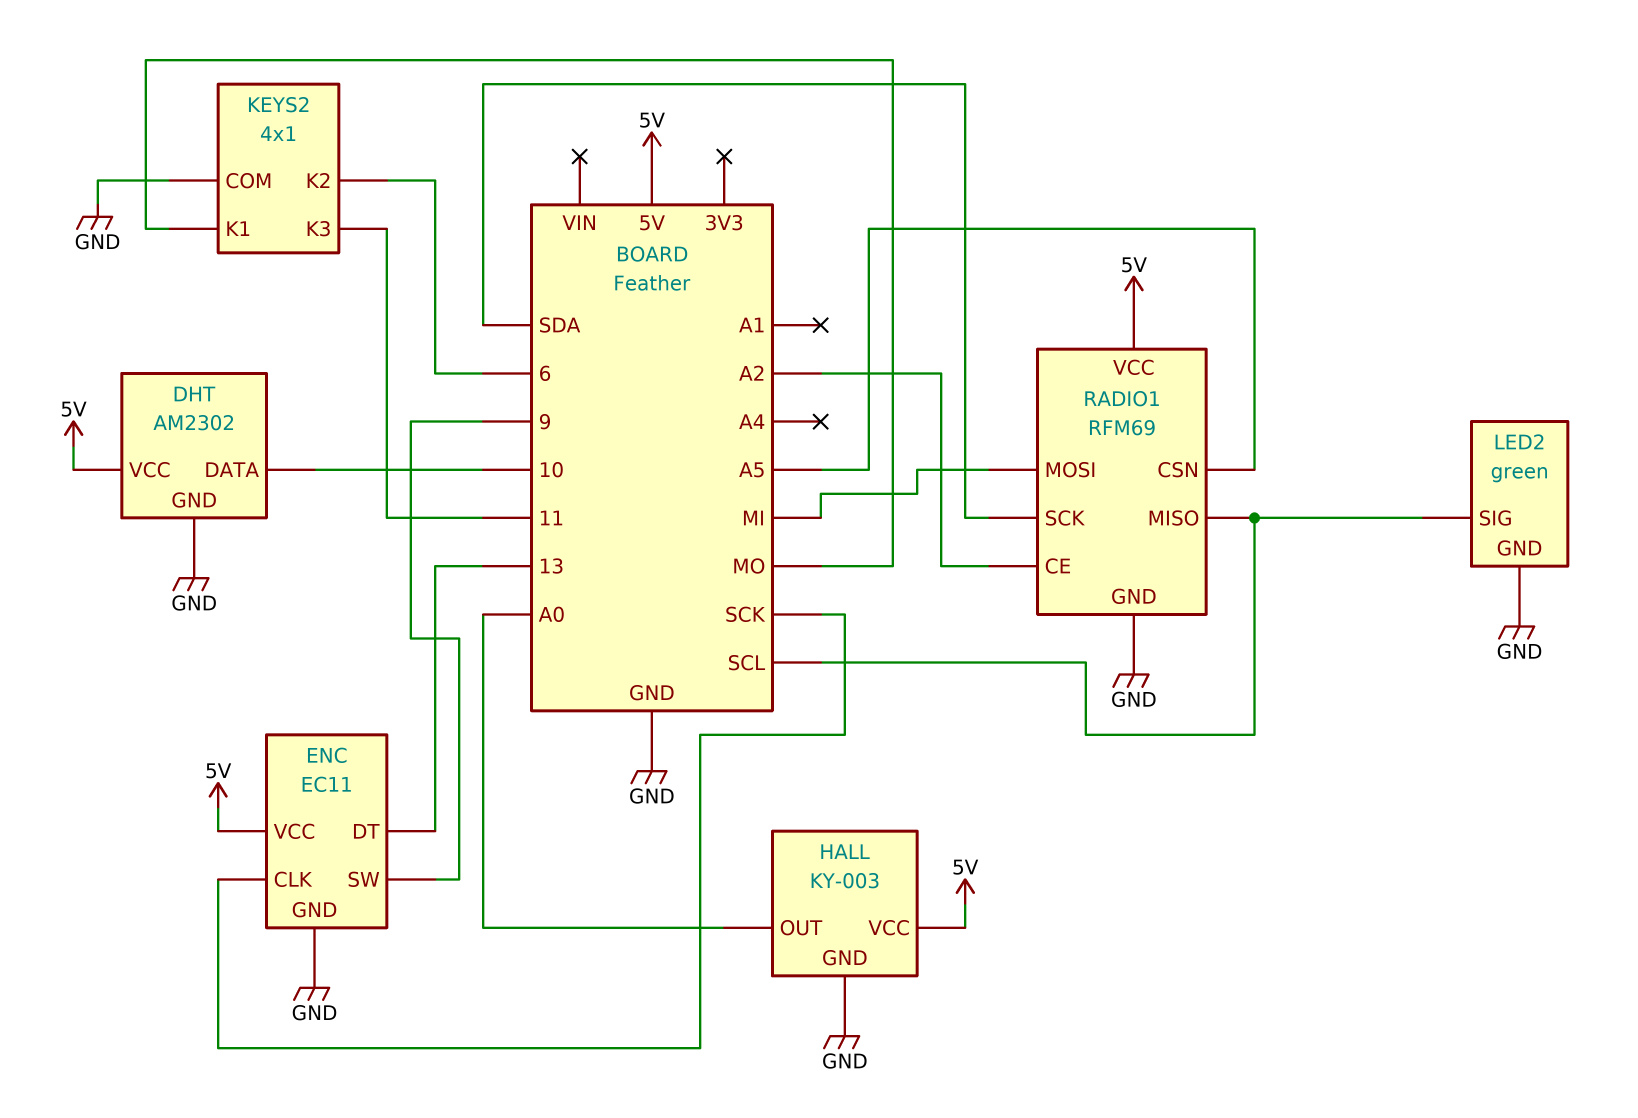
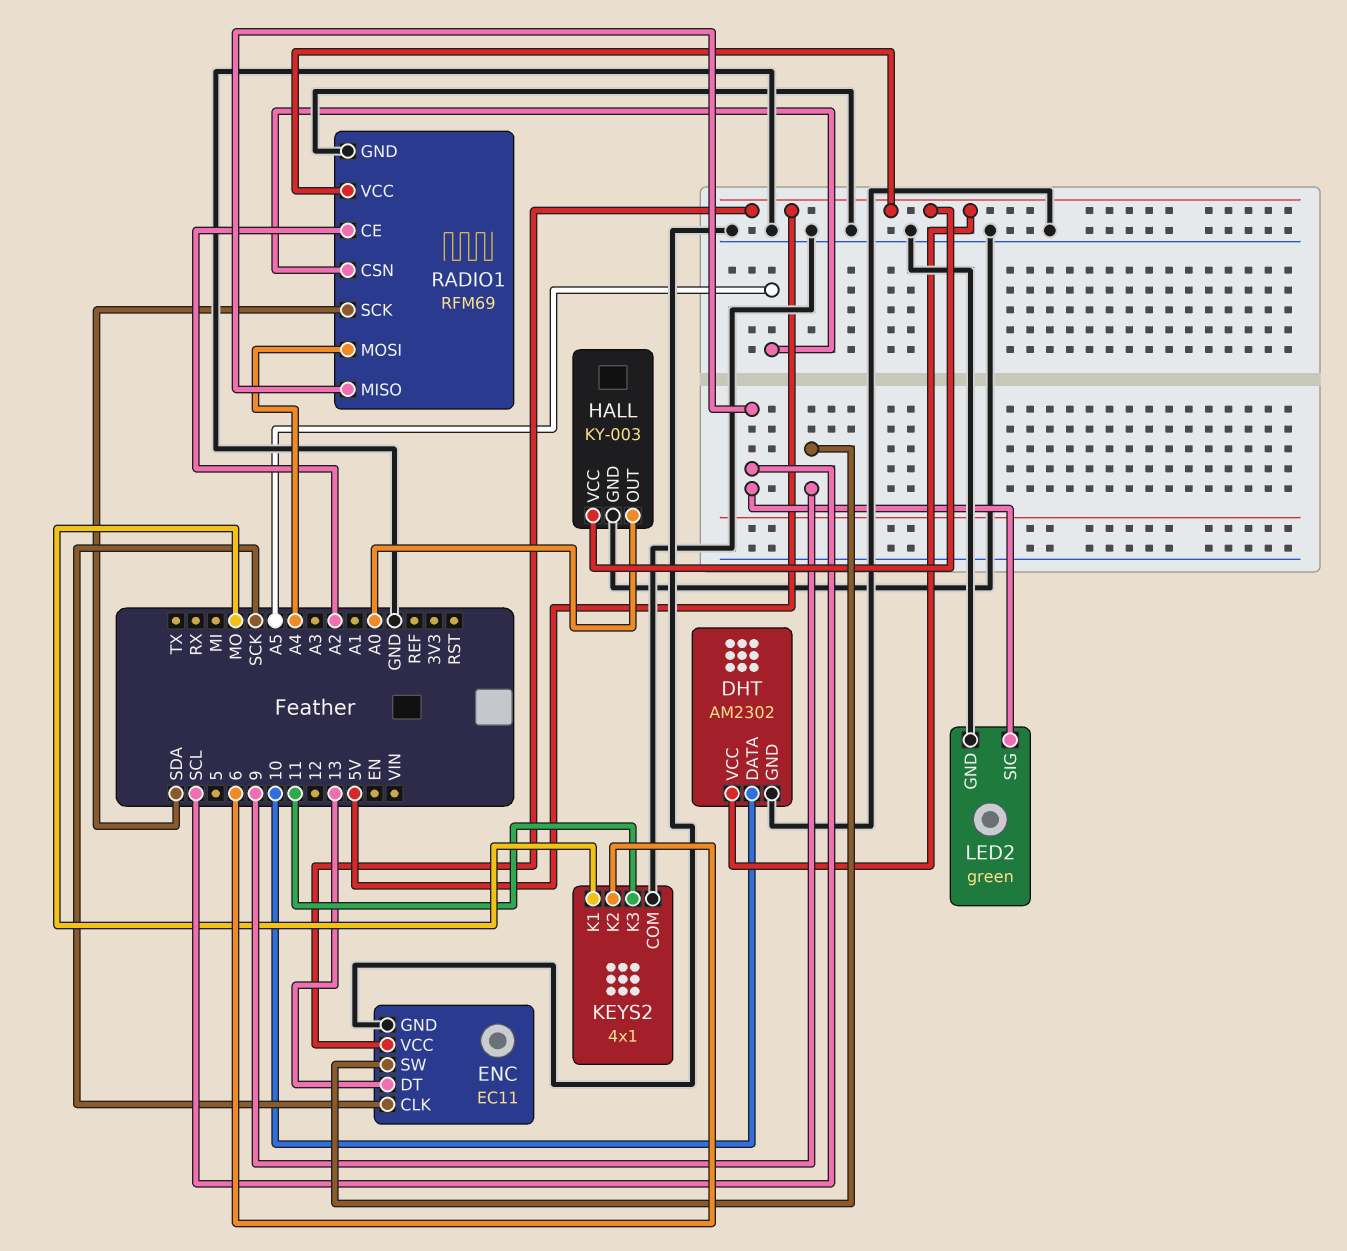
RADIO1 pin MOSI: MI -> A4

